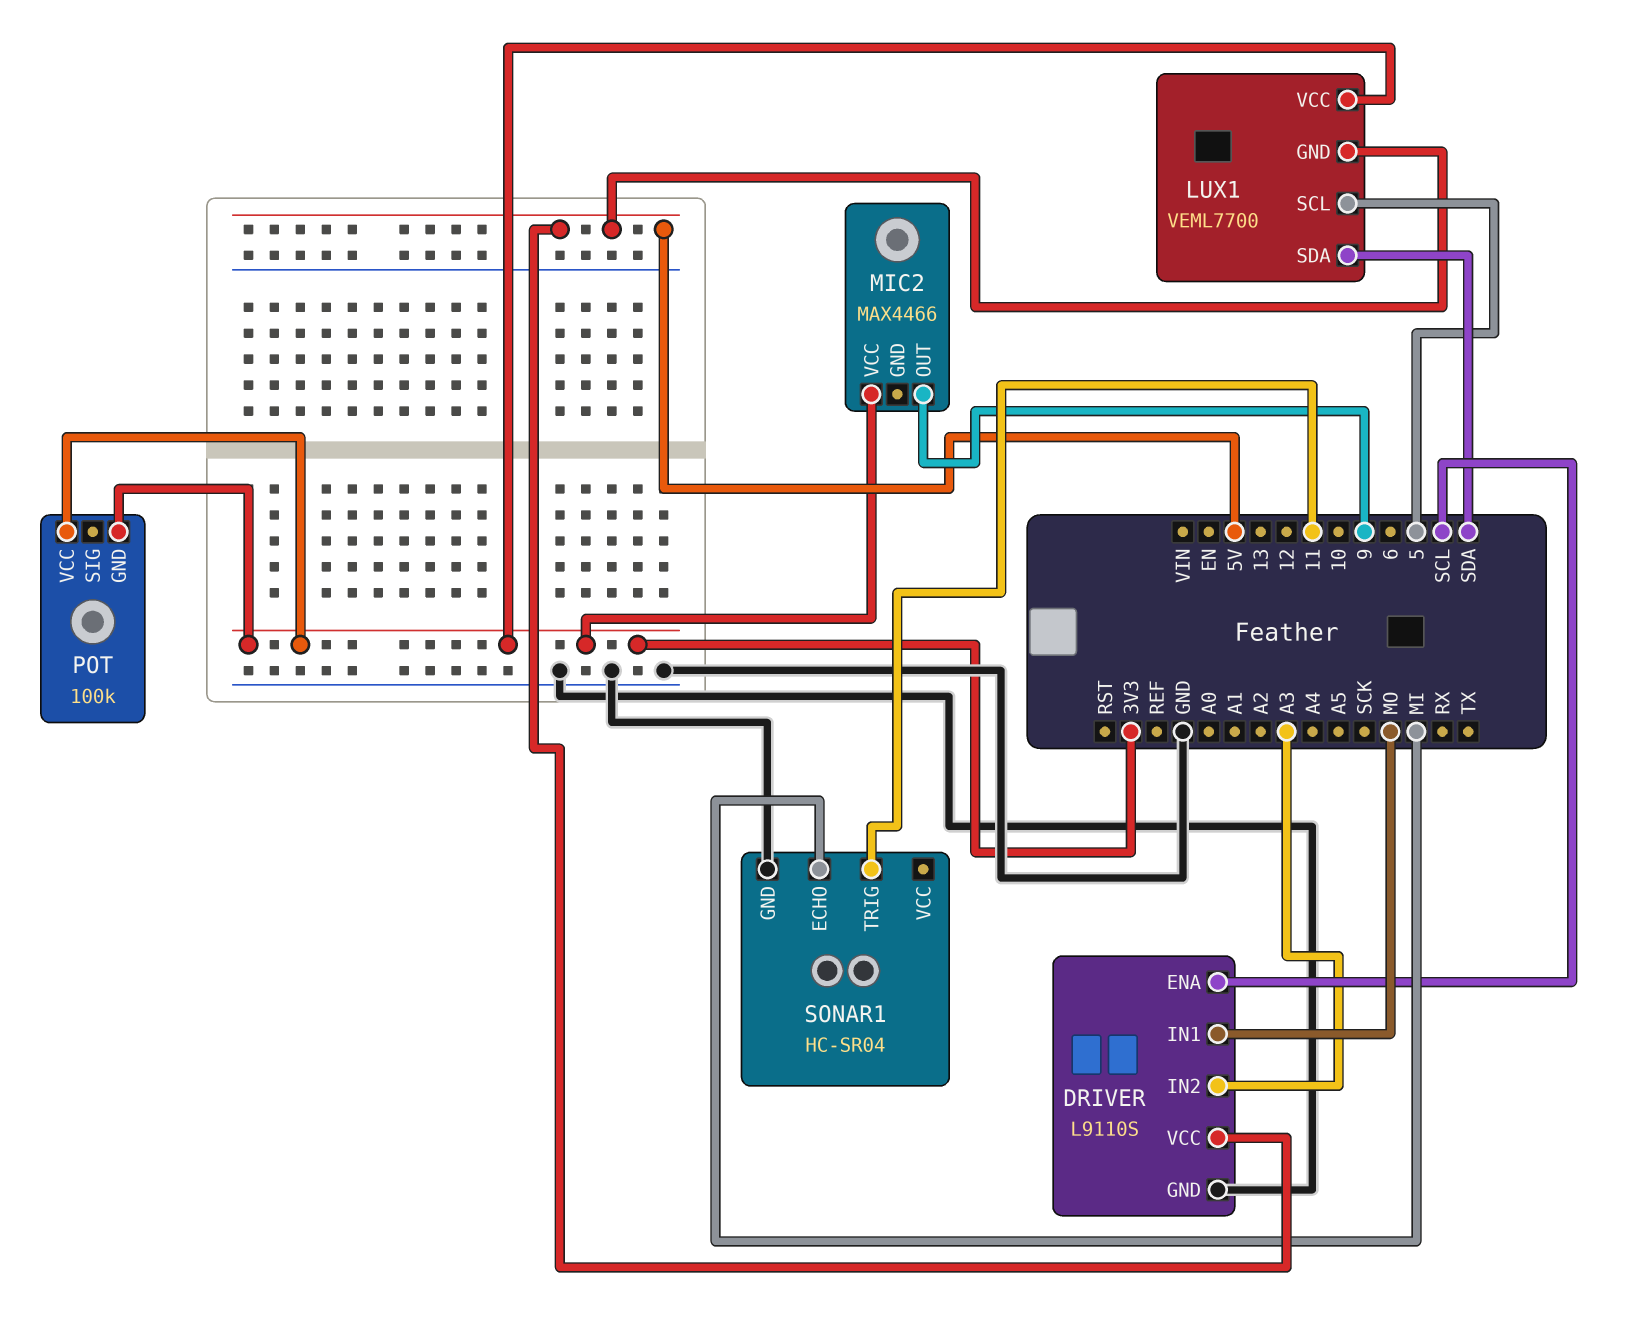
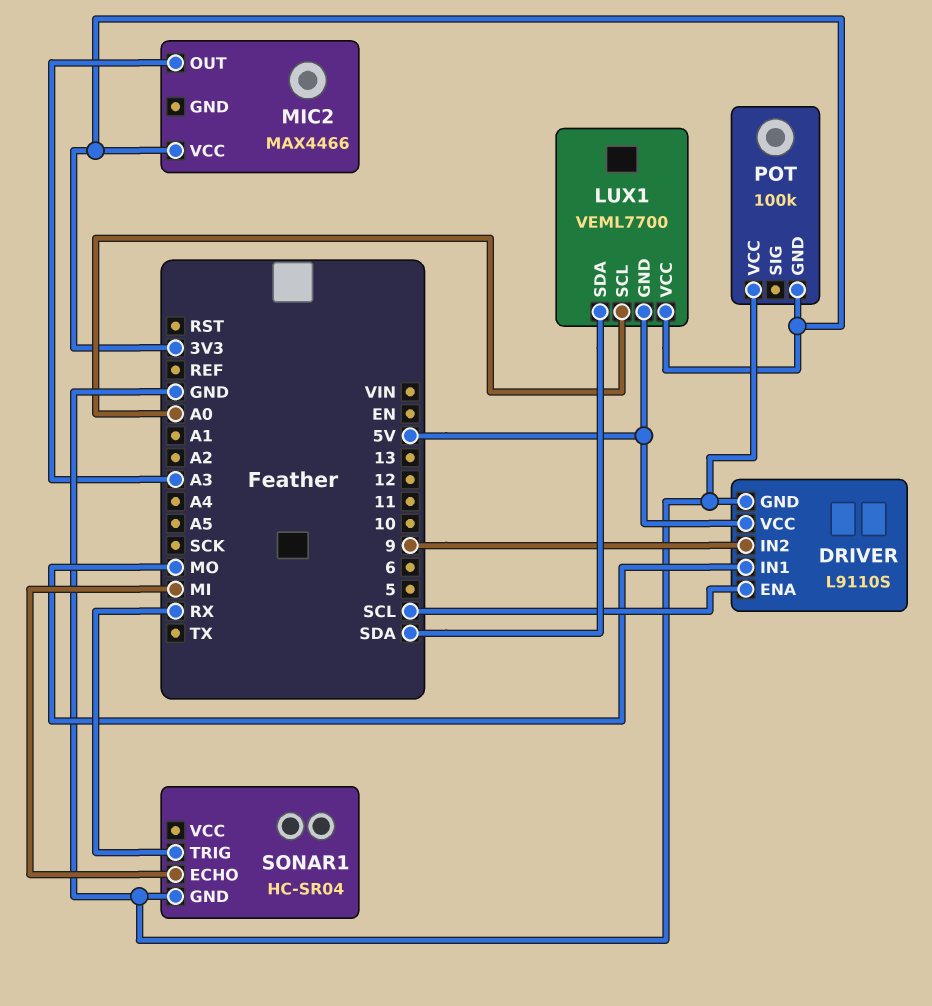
DRIVER pin IN2: A3 -> 9
LUX1 pin SCL: 5 -> A0
MIC2 pin OUT: 9 -> A3
POT pin VCC: 3V3 -> GND
SONAR1 pin TRIG: 11 -> RX

